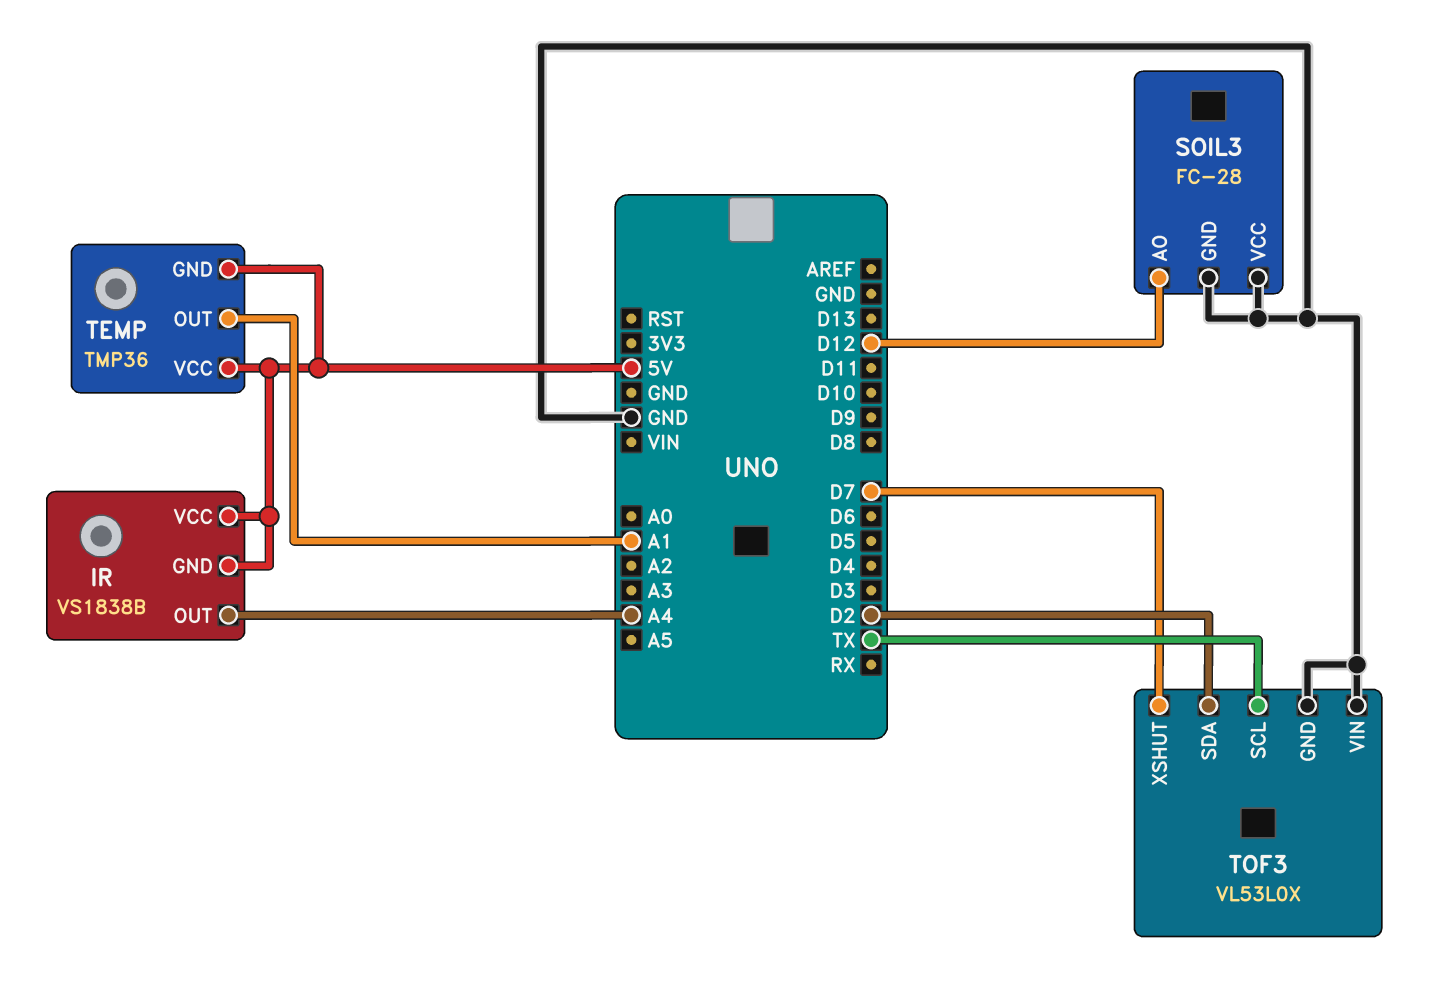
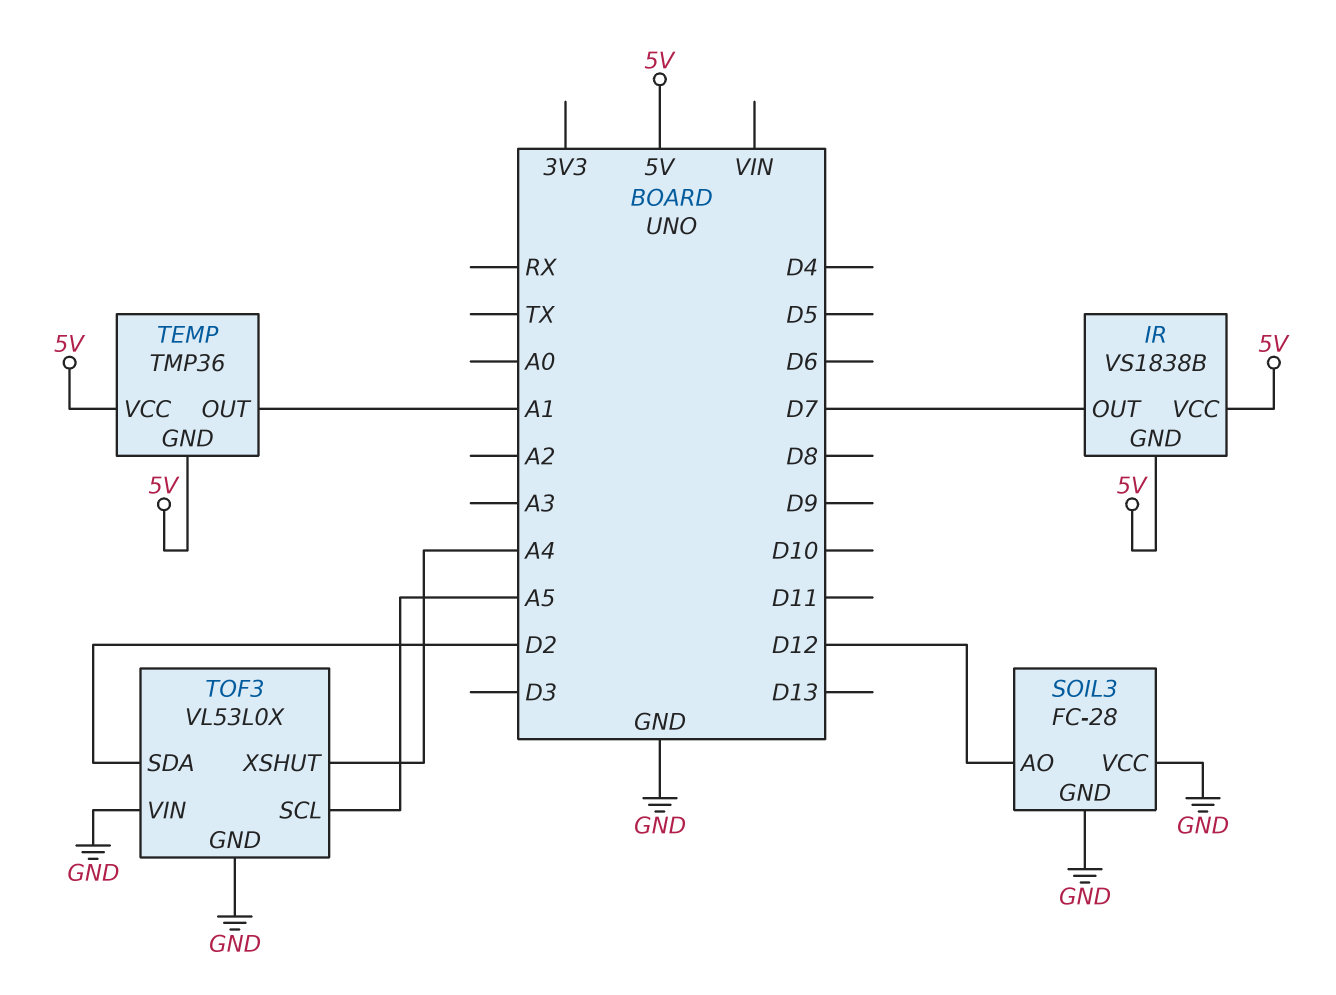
IR pin OUT: A4 -> D7
TOF3 pin SCL: TX -> A5
TOF3 pin XSHUT: D7 -> A4

